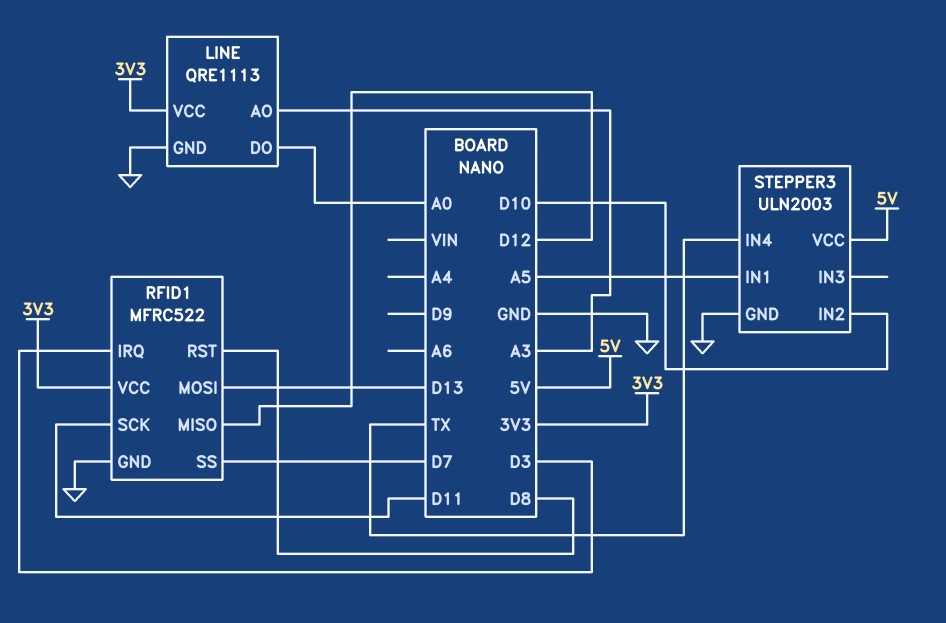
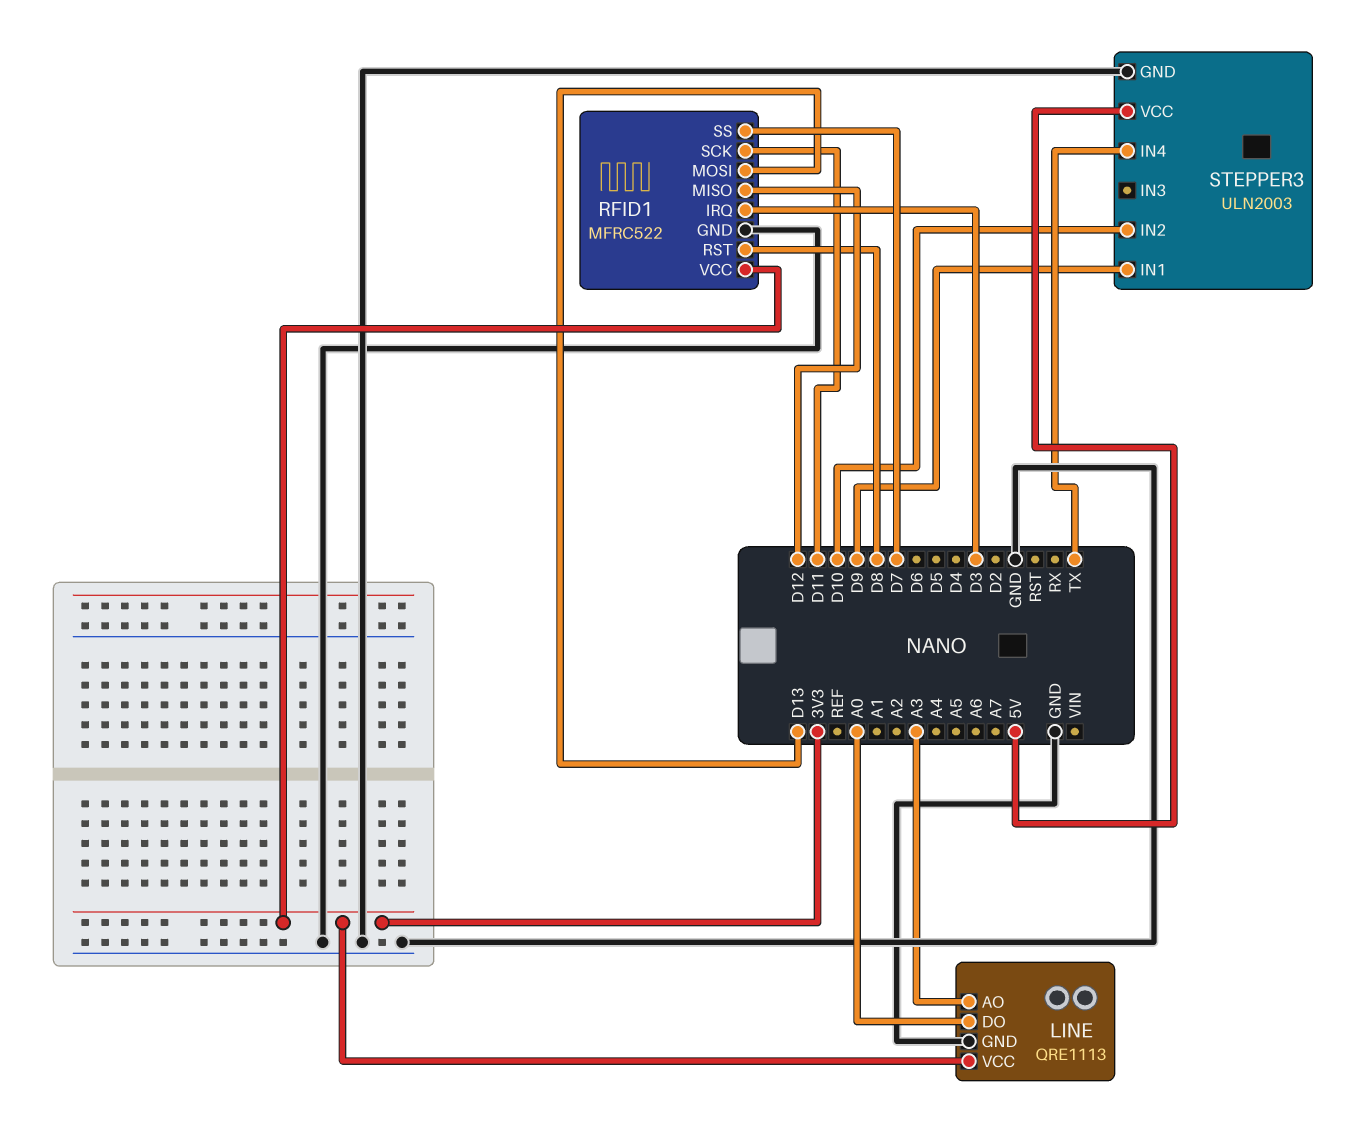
STEPPER3 pin IN1: A5 -> D9

